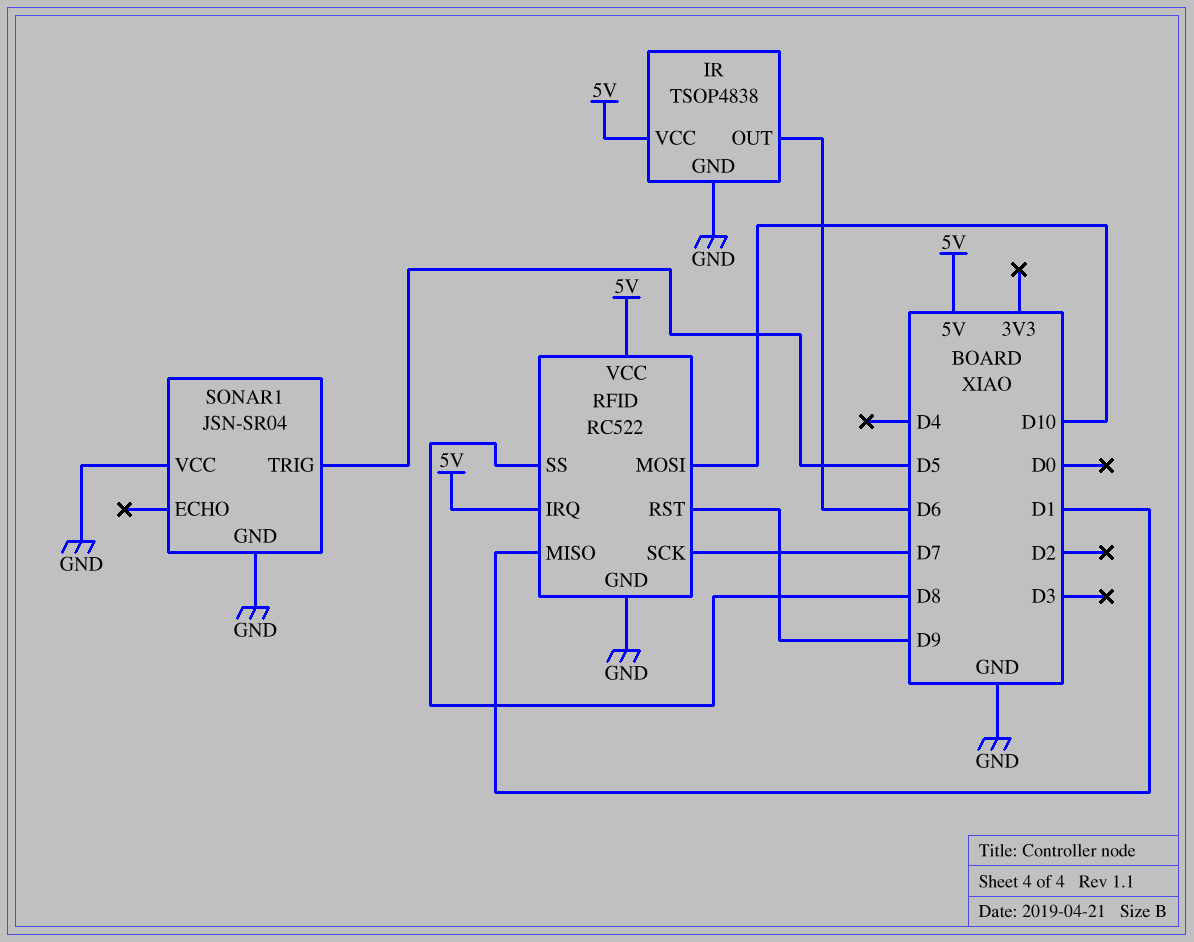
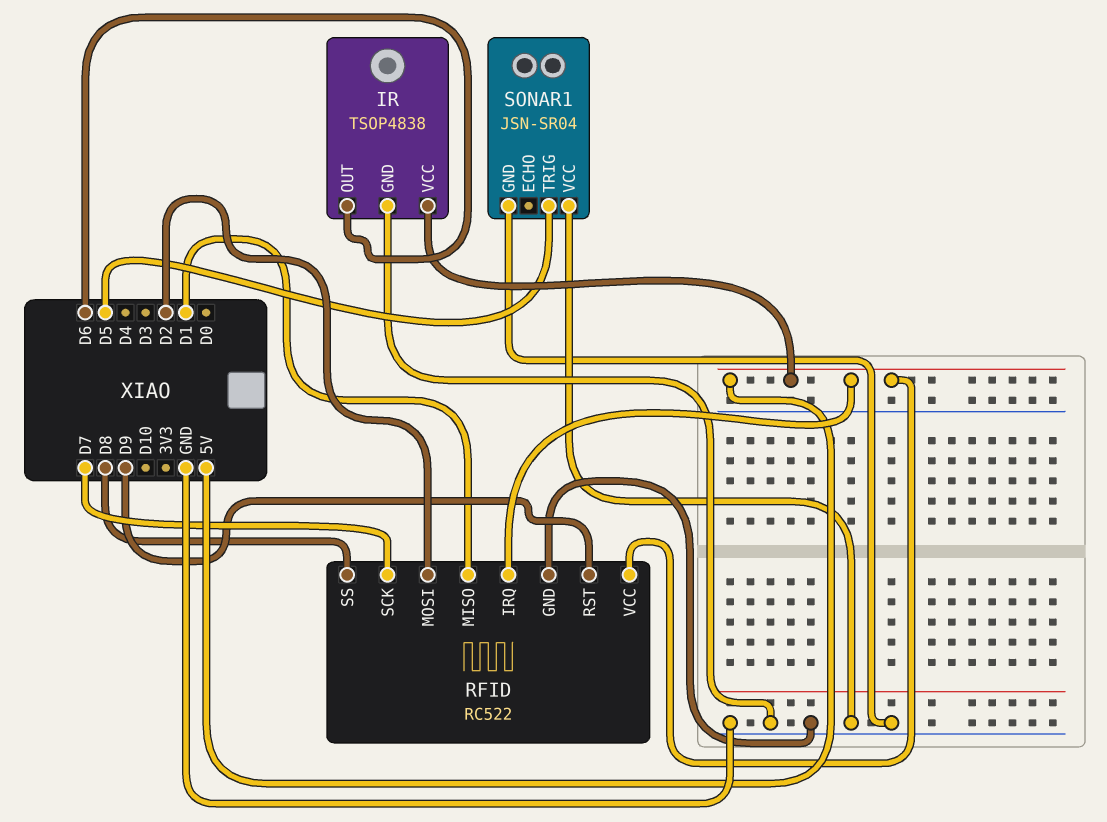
RFID pin MOSI: D10 -> D2

